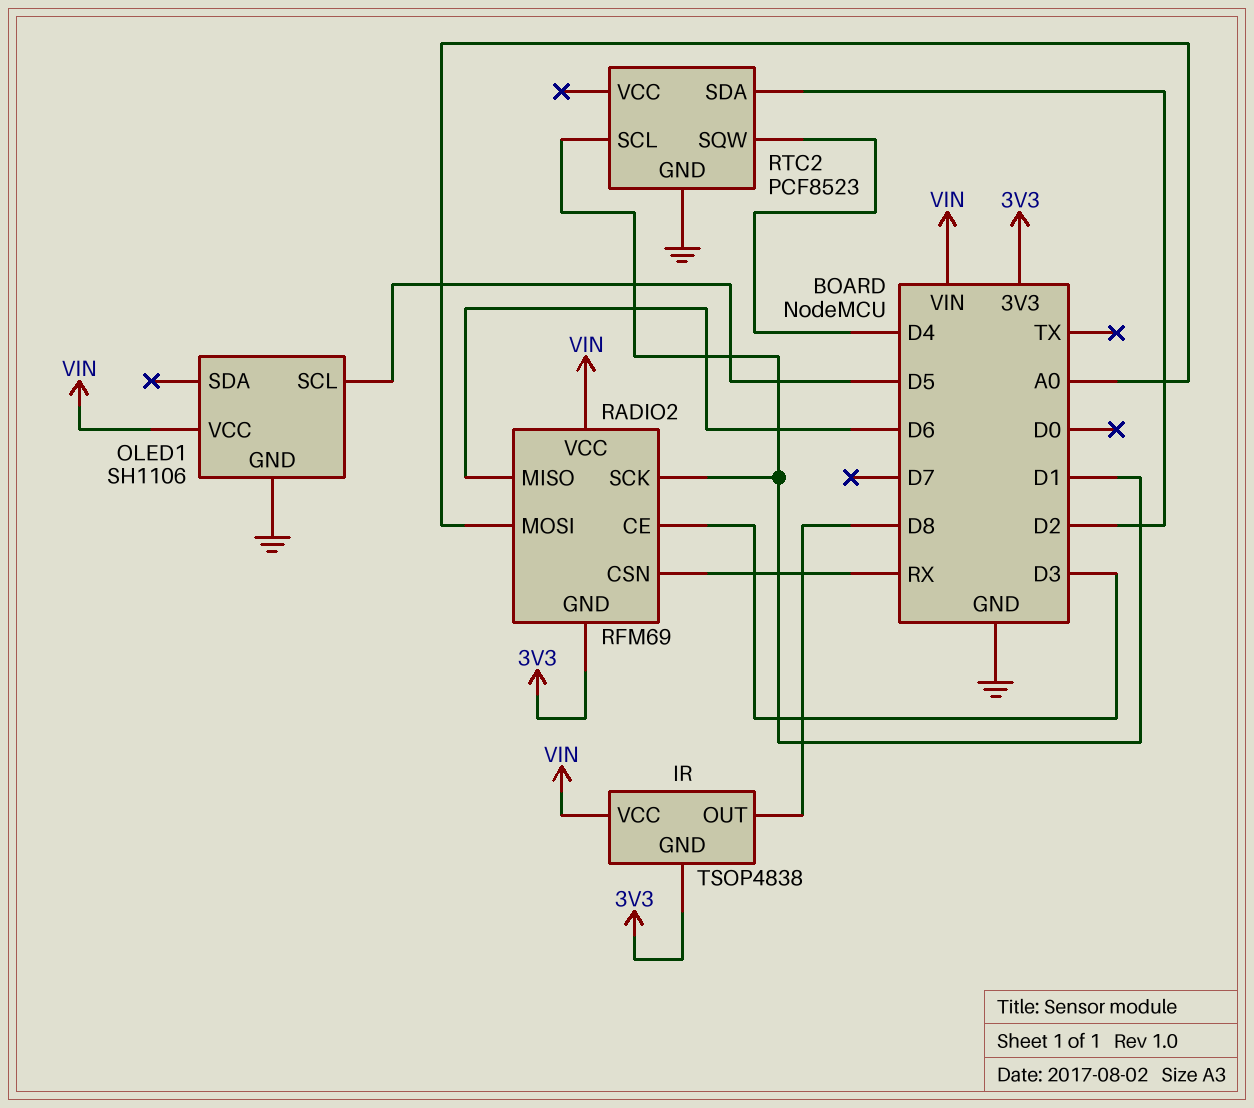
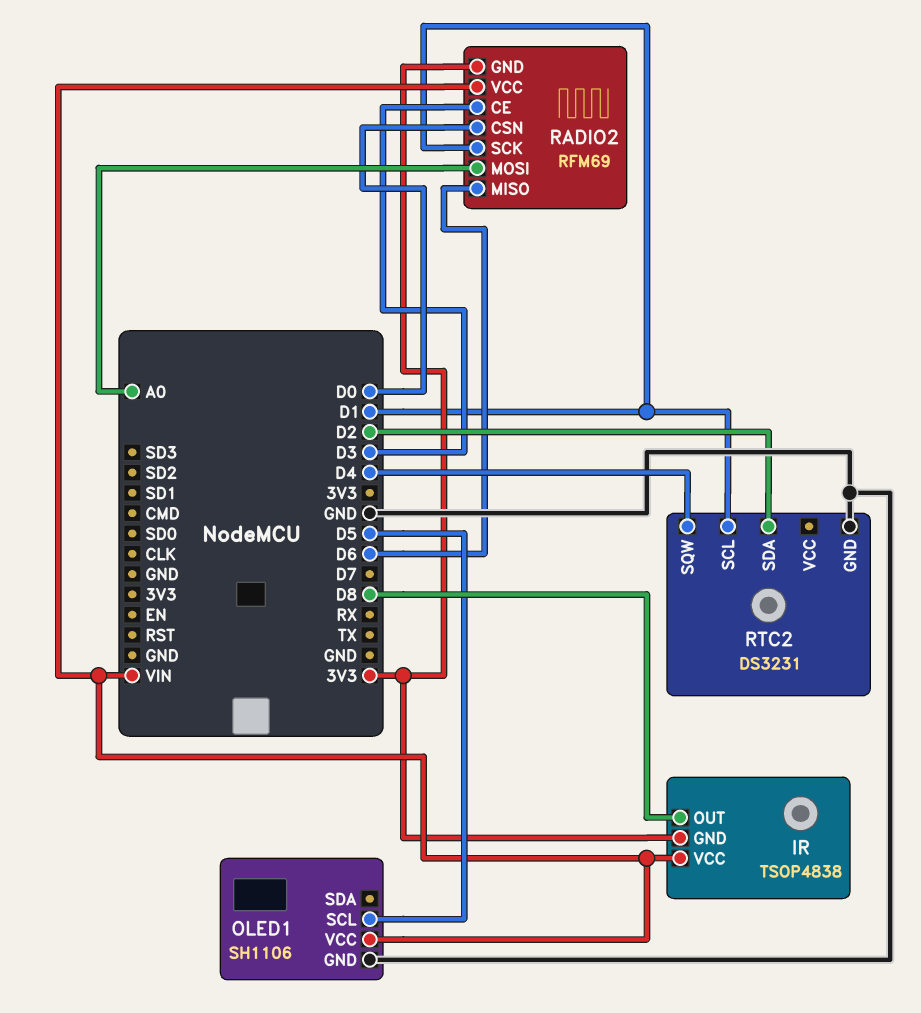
RADIO2 pin CSN: RX -> D0
RTC2: PCF8523 -> DS3231

